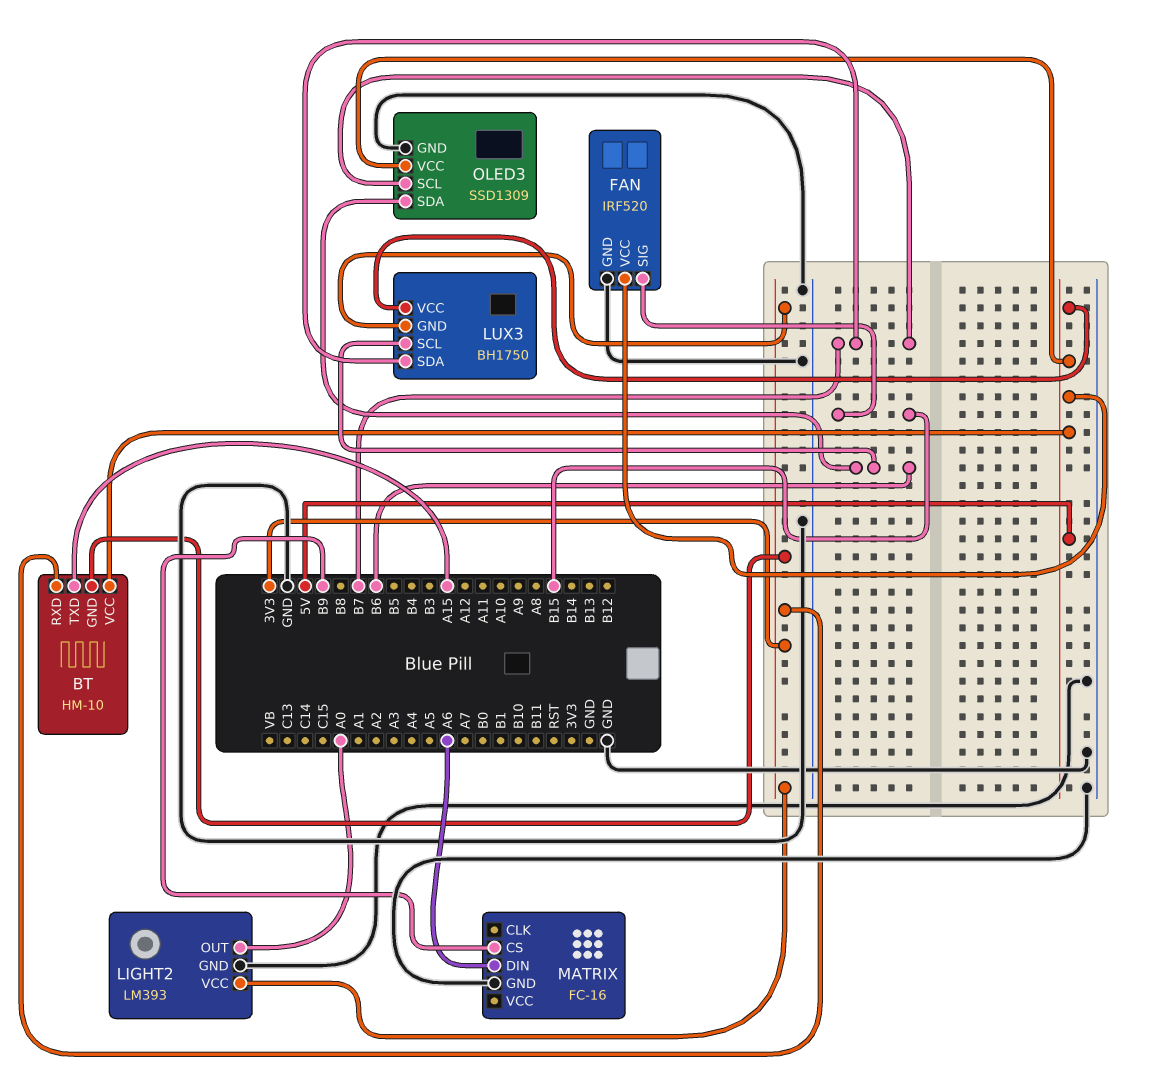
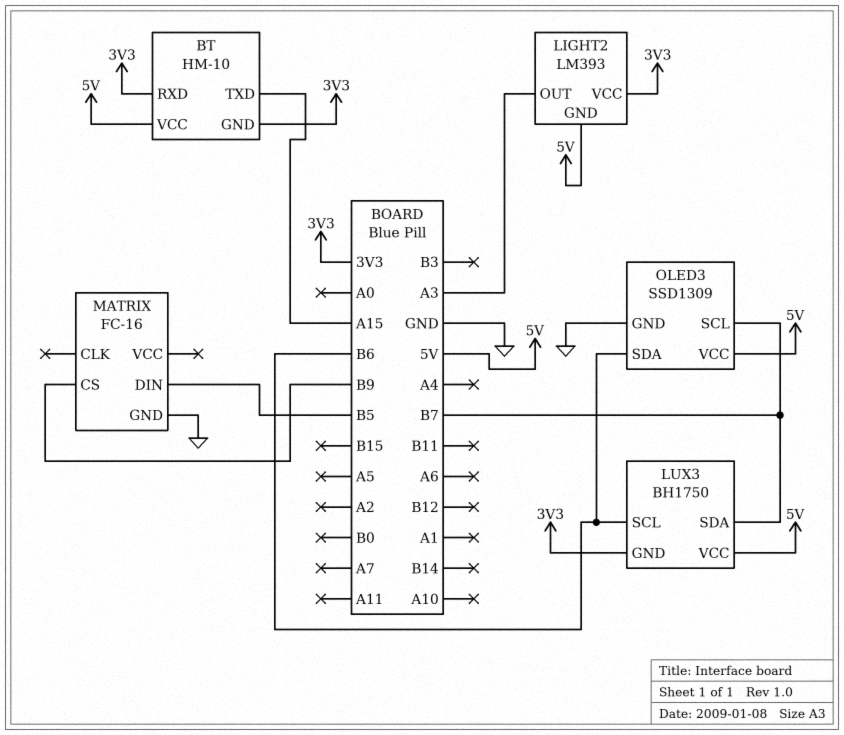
FAN: IRF520 -> none
FAN pin GND: GND -> none
FAN pin SIG: B15 -> none
FAN pin VCC: 5V -> none
LIGHT2 pin GND: GND -> 5V
LIGHT2 pin OUT: A0 -> A3
MATRIX pin DIN: A6 -> B5

